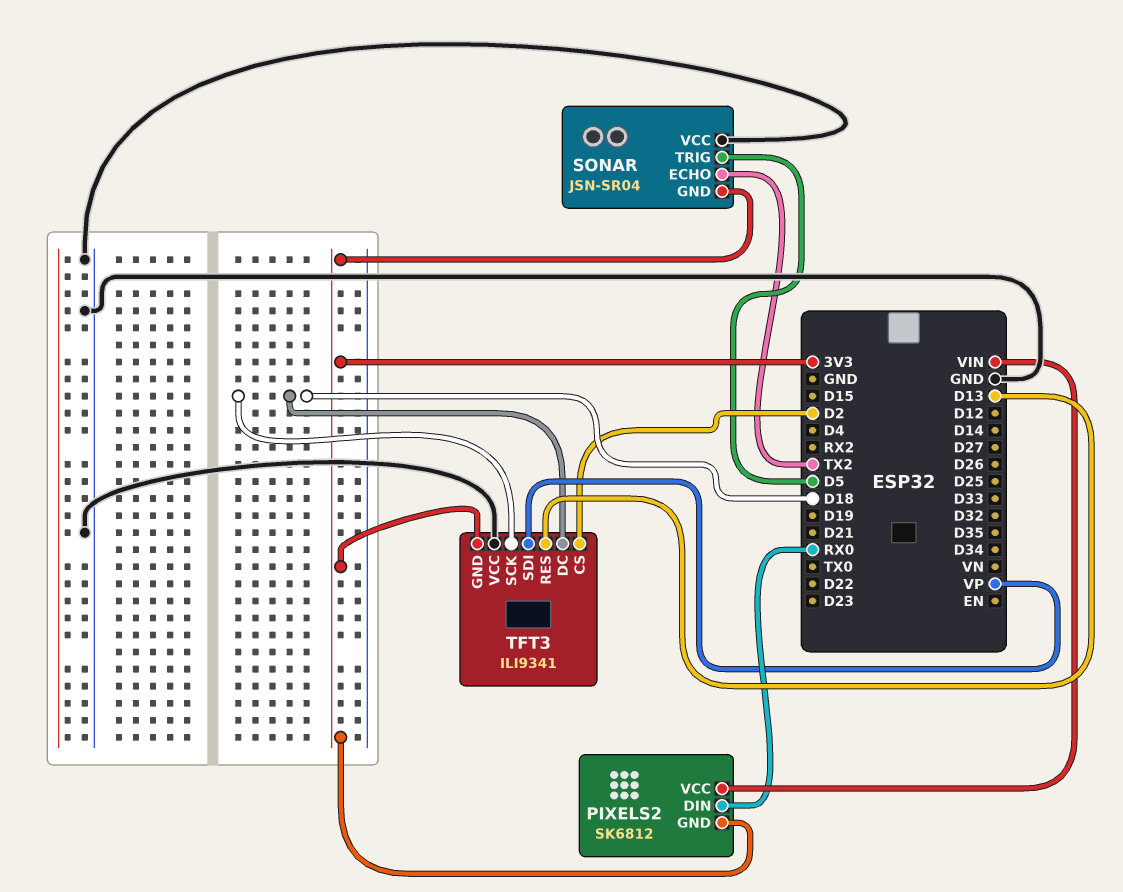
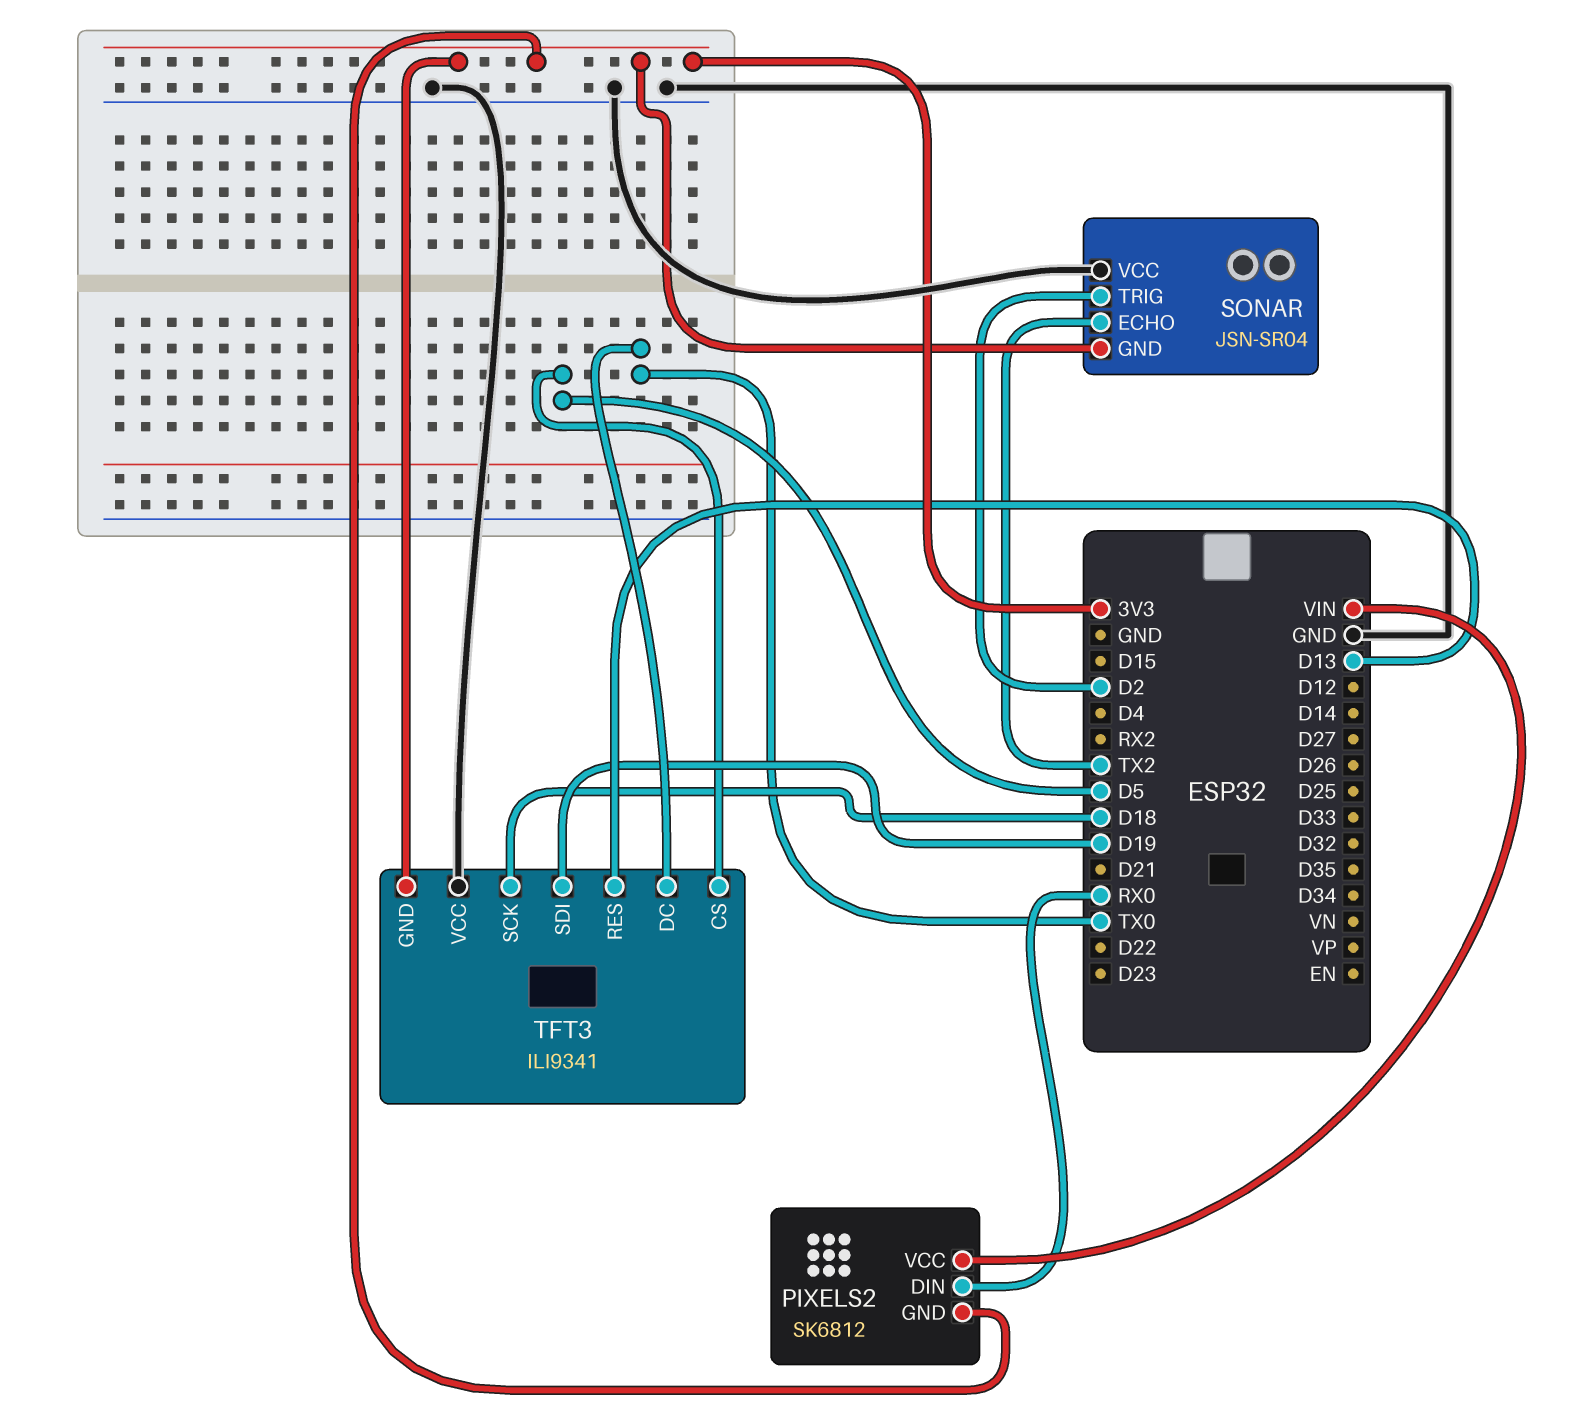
SONAR pin TRIG: D5 -> D2
TFT3 pin CS: D2 -> D5
TFT3 pin DC: D18 -> TX0
TFT3 pin SDI: VP -> D19

